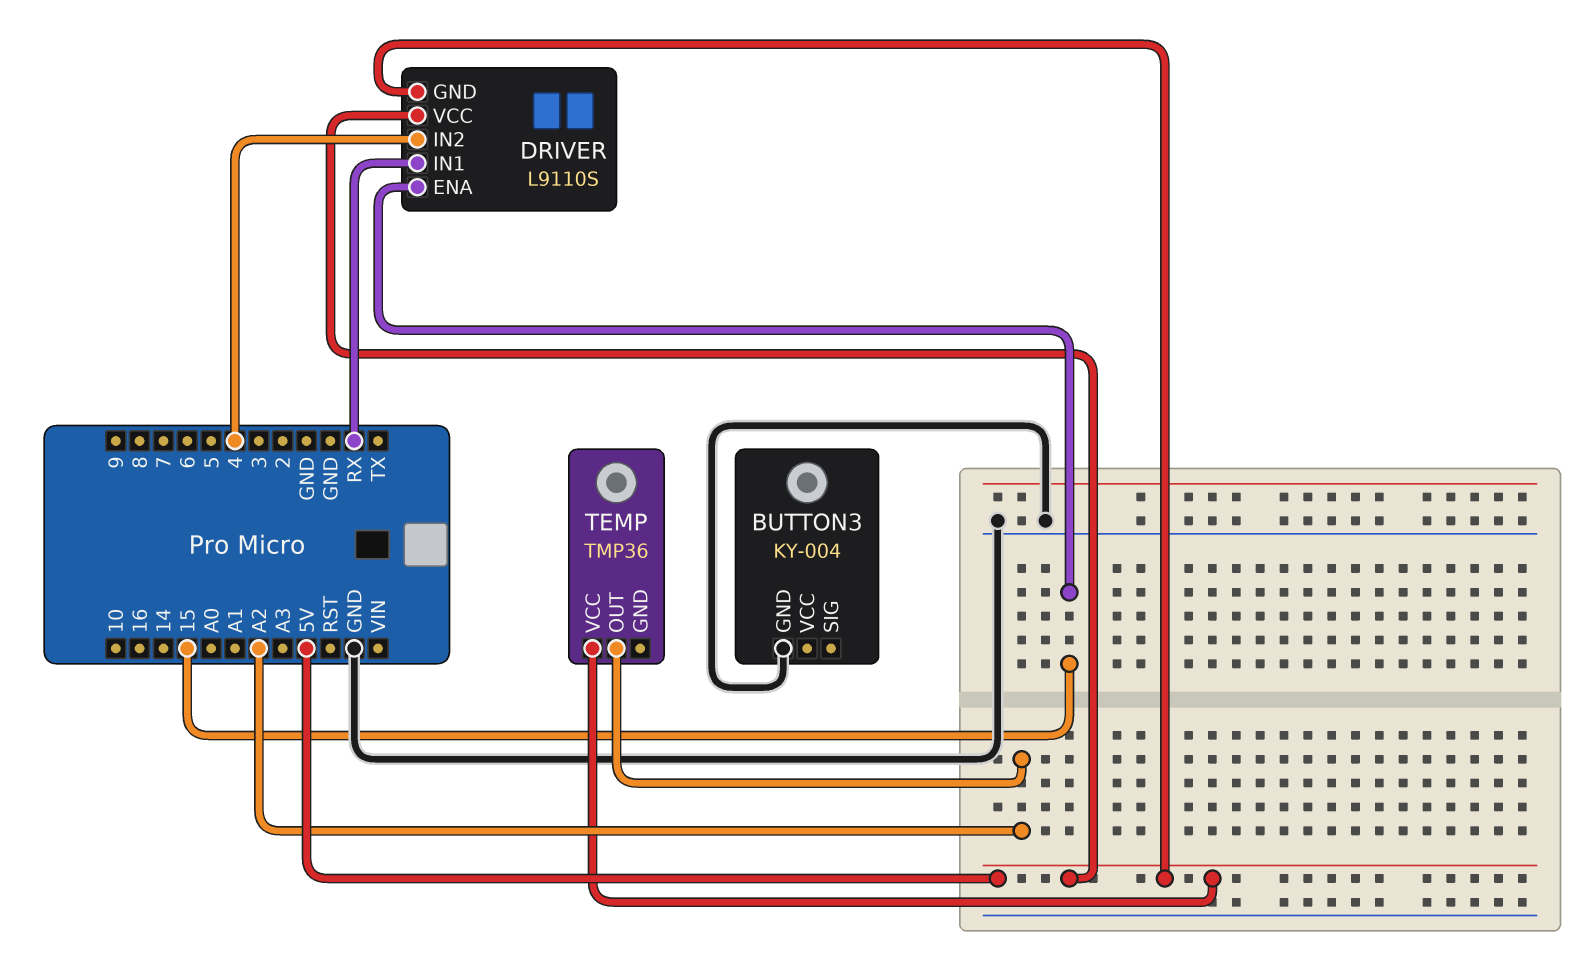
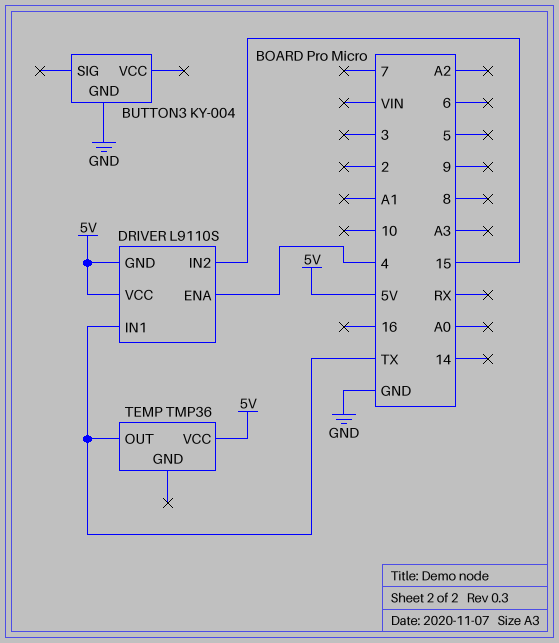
DRIVER pin ENA: 15 -> 4
DRIVER pin IN1: RX -> TX
DRIVER pin IN2: 4 -> 15
TEMP pin OUT: A2 -> TX

